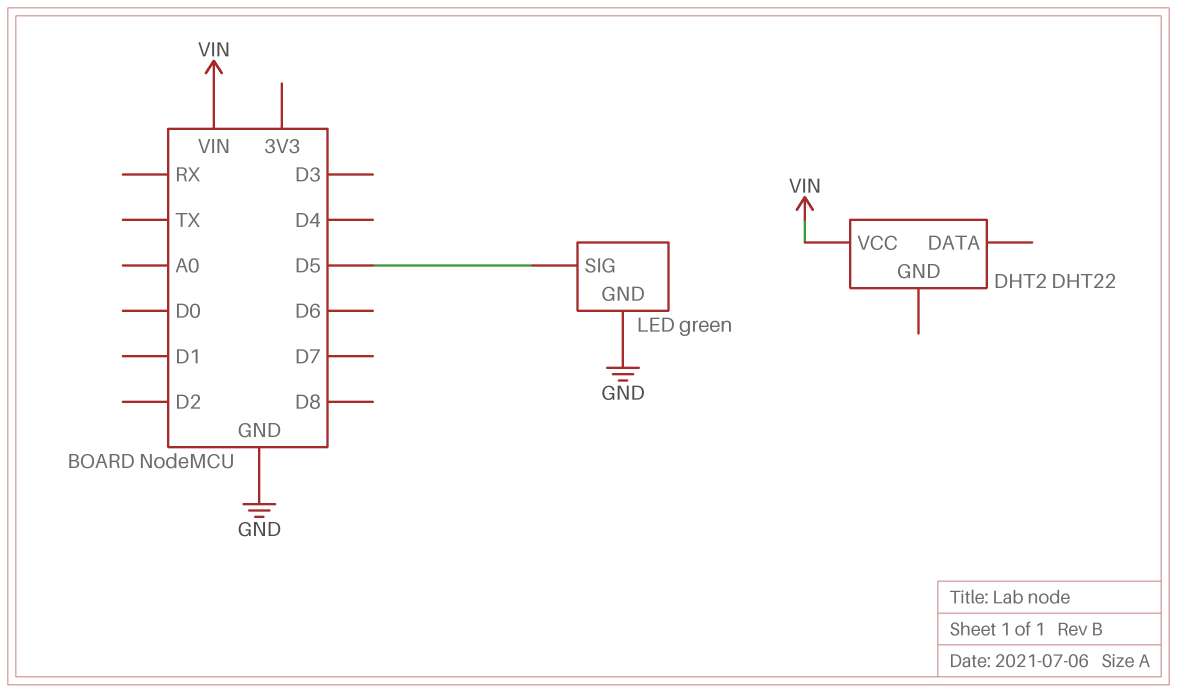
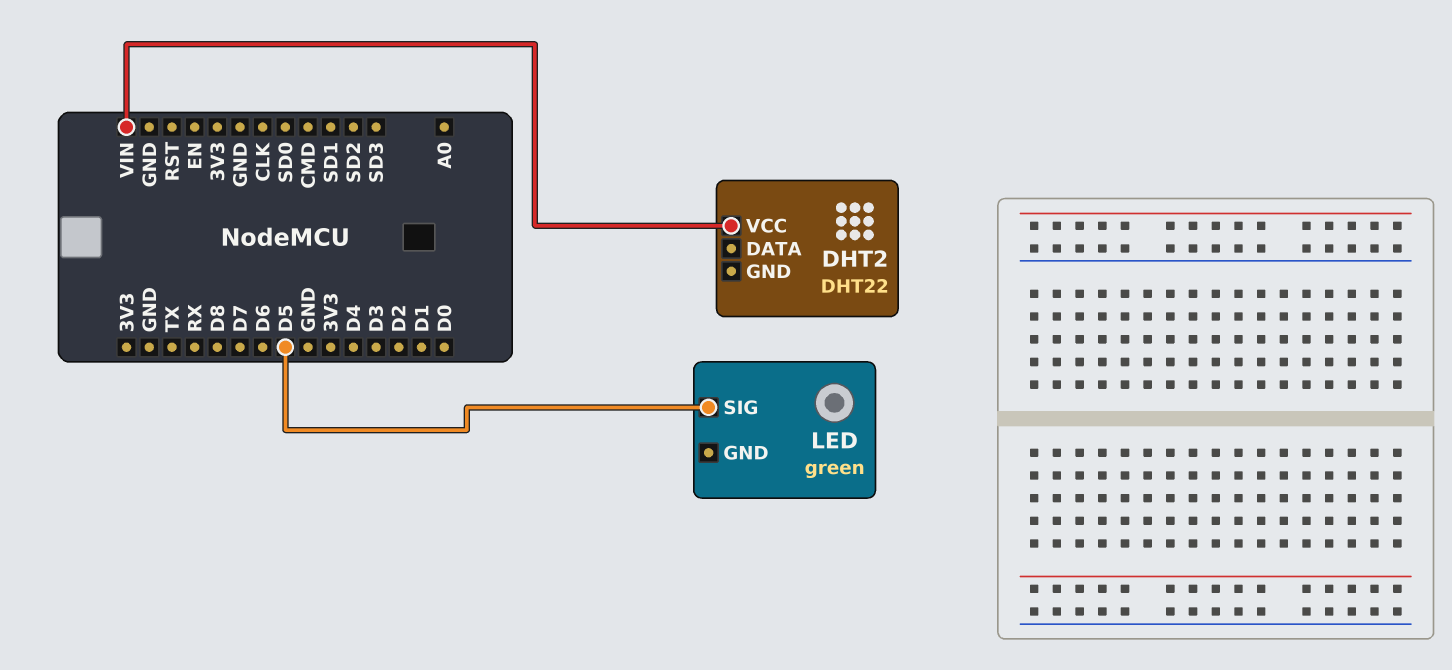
LED pin GND: GND -> none

